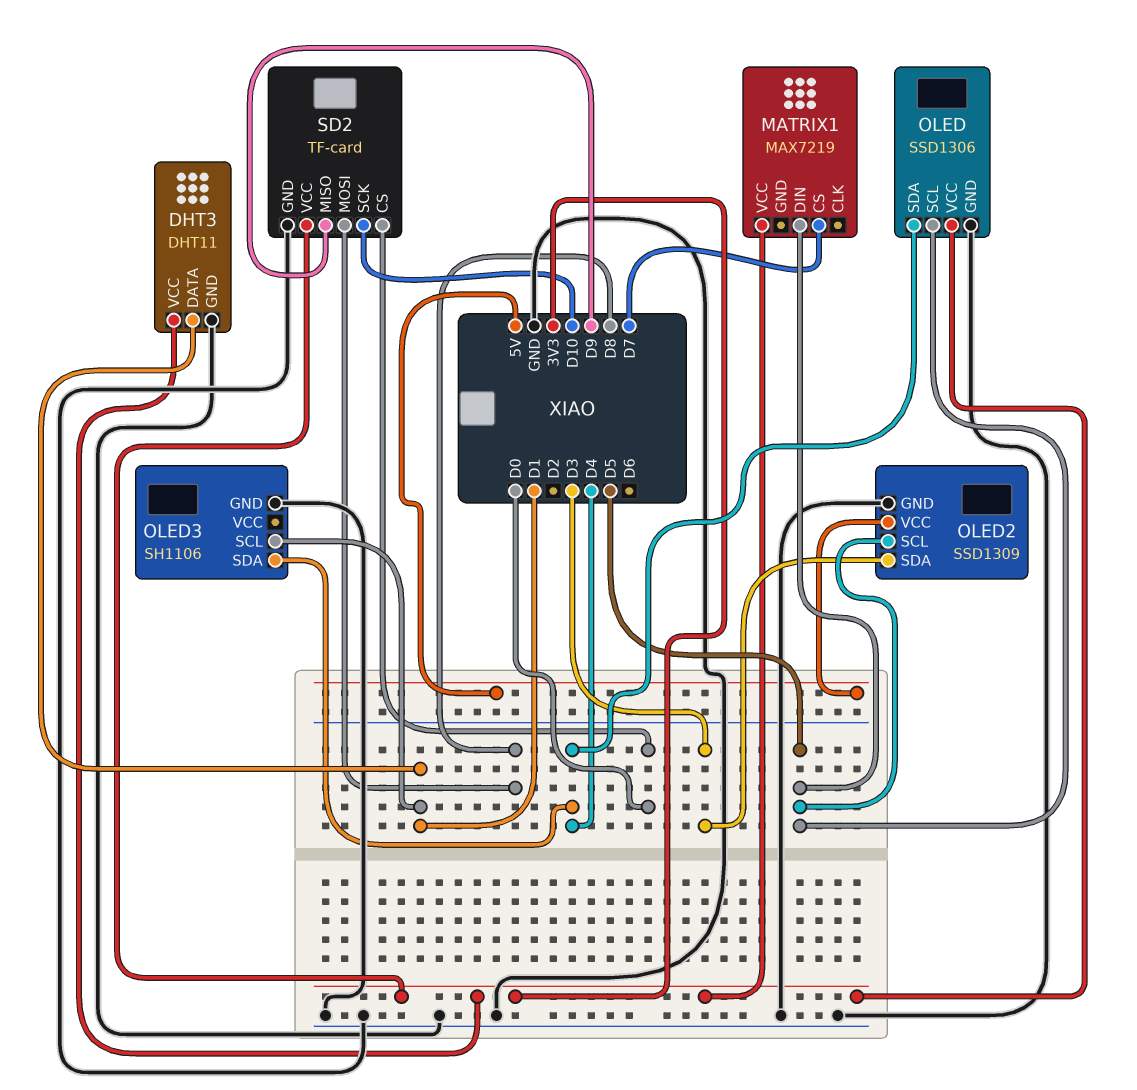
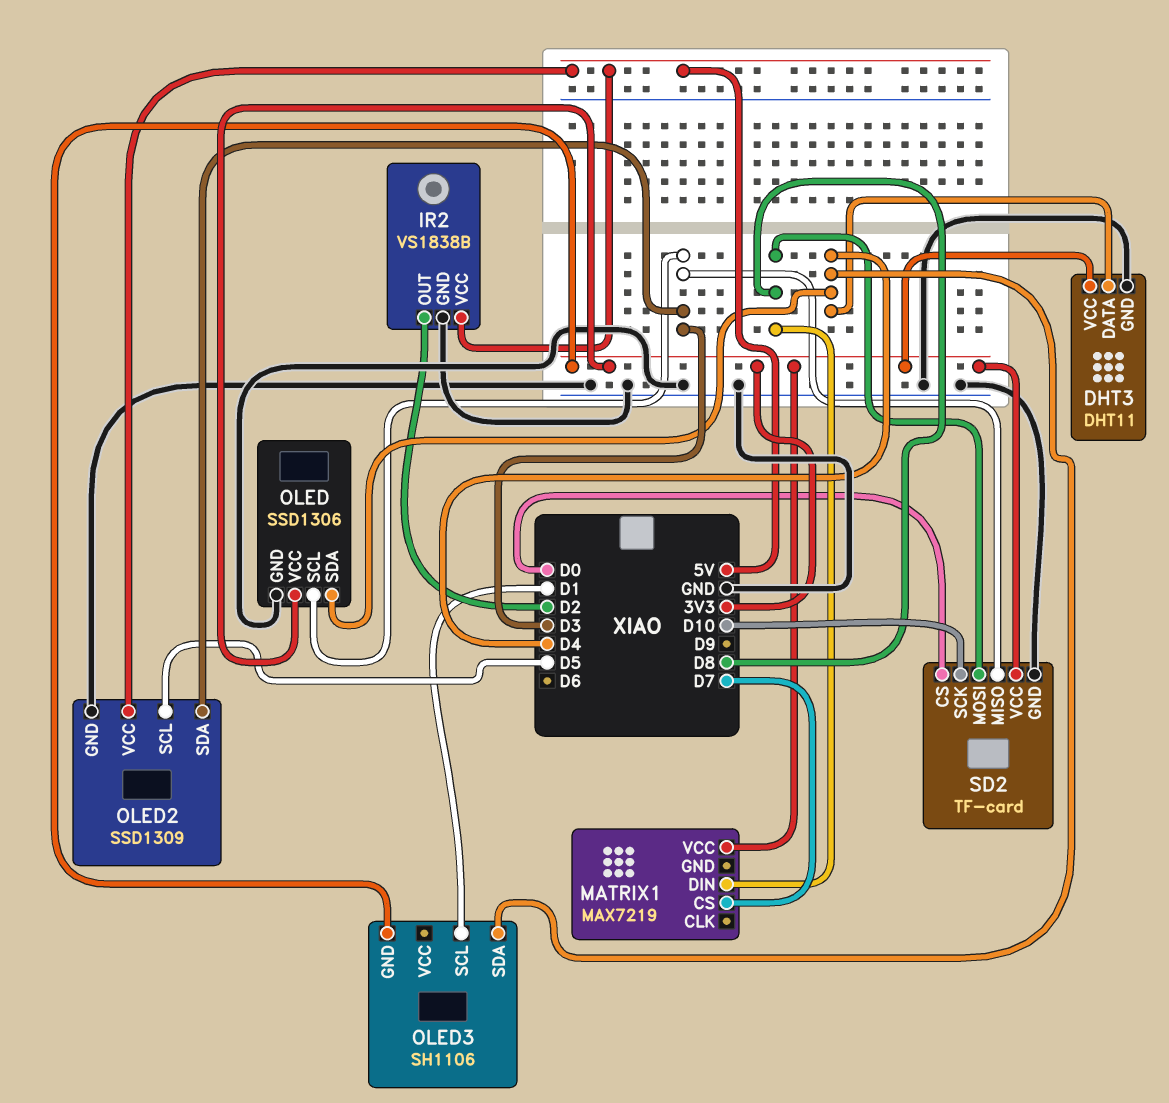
DHT3 pin DATA: D1 -> D4
IR2: none -> VS1838B
IR2 pin GND: none -> GND
IR2 pin OUT: none -> D2
IR2 pin VCC: none -> 5V
MATRIX1 pin DIN: D5 -> D8
OLED pin SCL: D5 -> D3
OLED3 pin GND: GND -> 3V3
SD2 pin MISO: D9 -> D3

